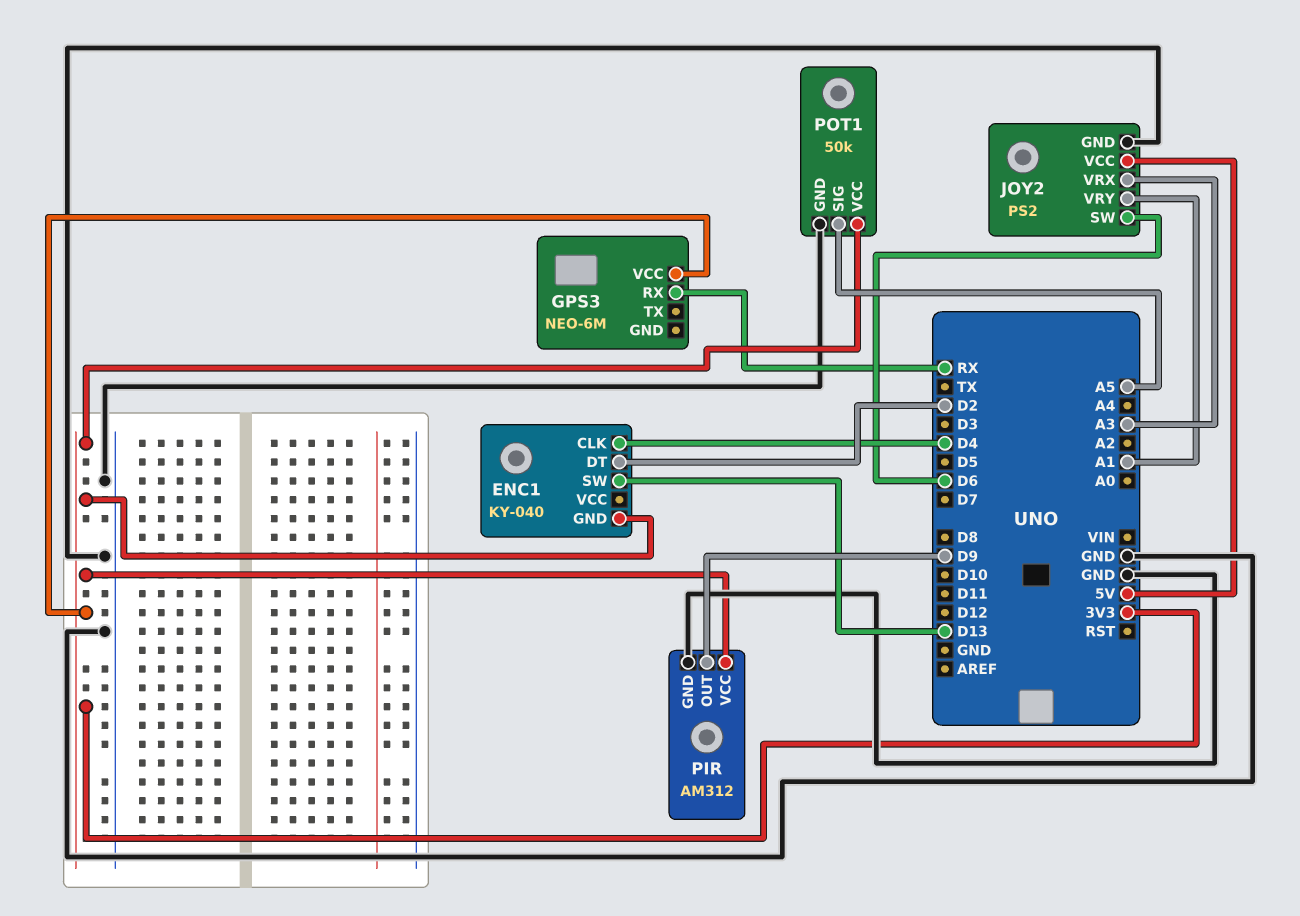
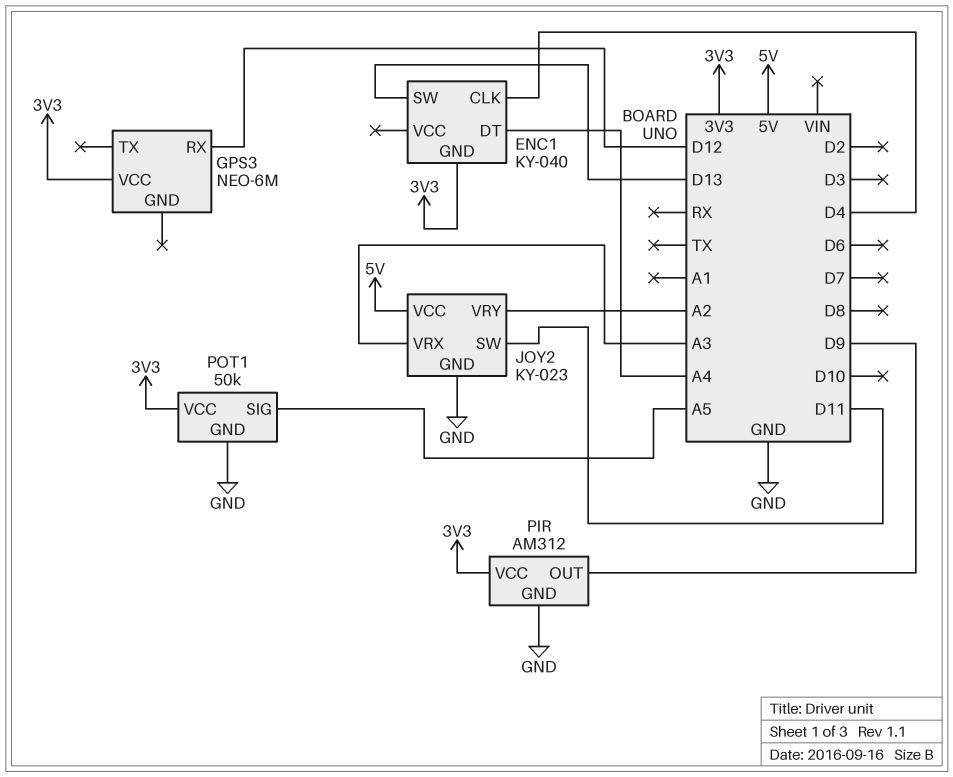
ENC1 pin DT: D2 -> A4
GPS3 pin RX: RX -> D12
JOY2: PS2 -> KY-023
JOY2 pin SW: D6 -> D11
JOY2 pin VRY: A1 -> A2

